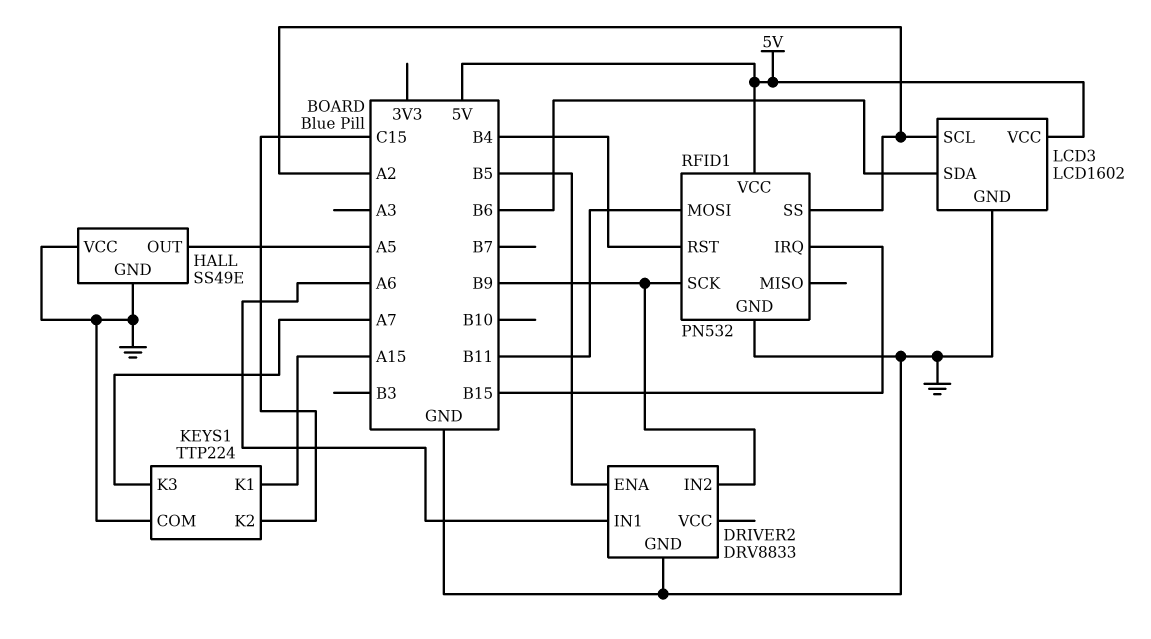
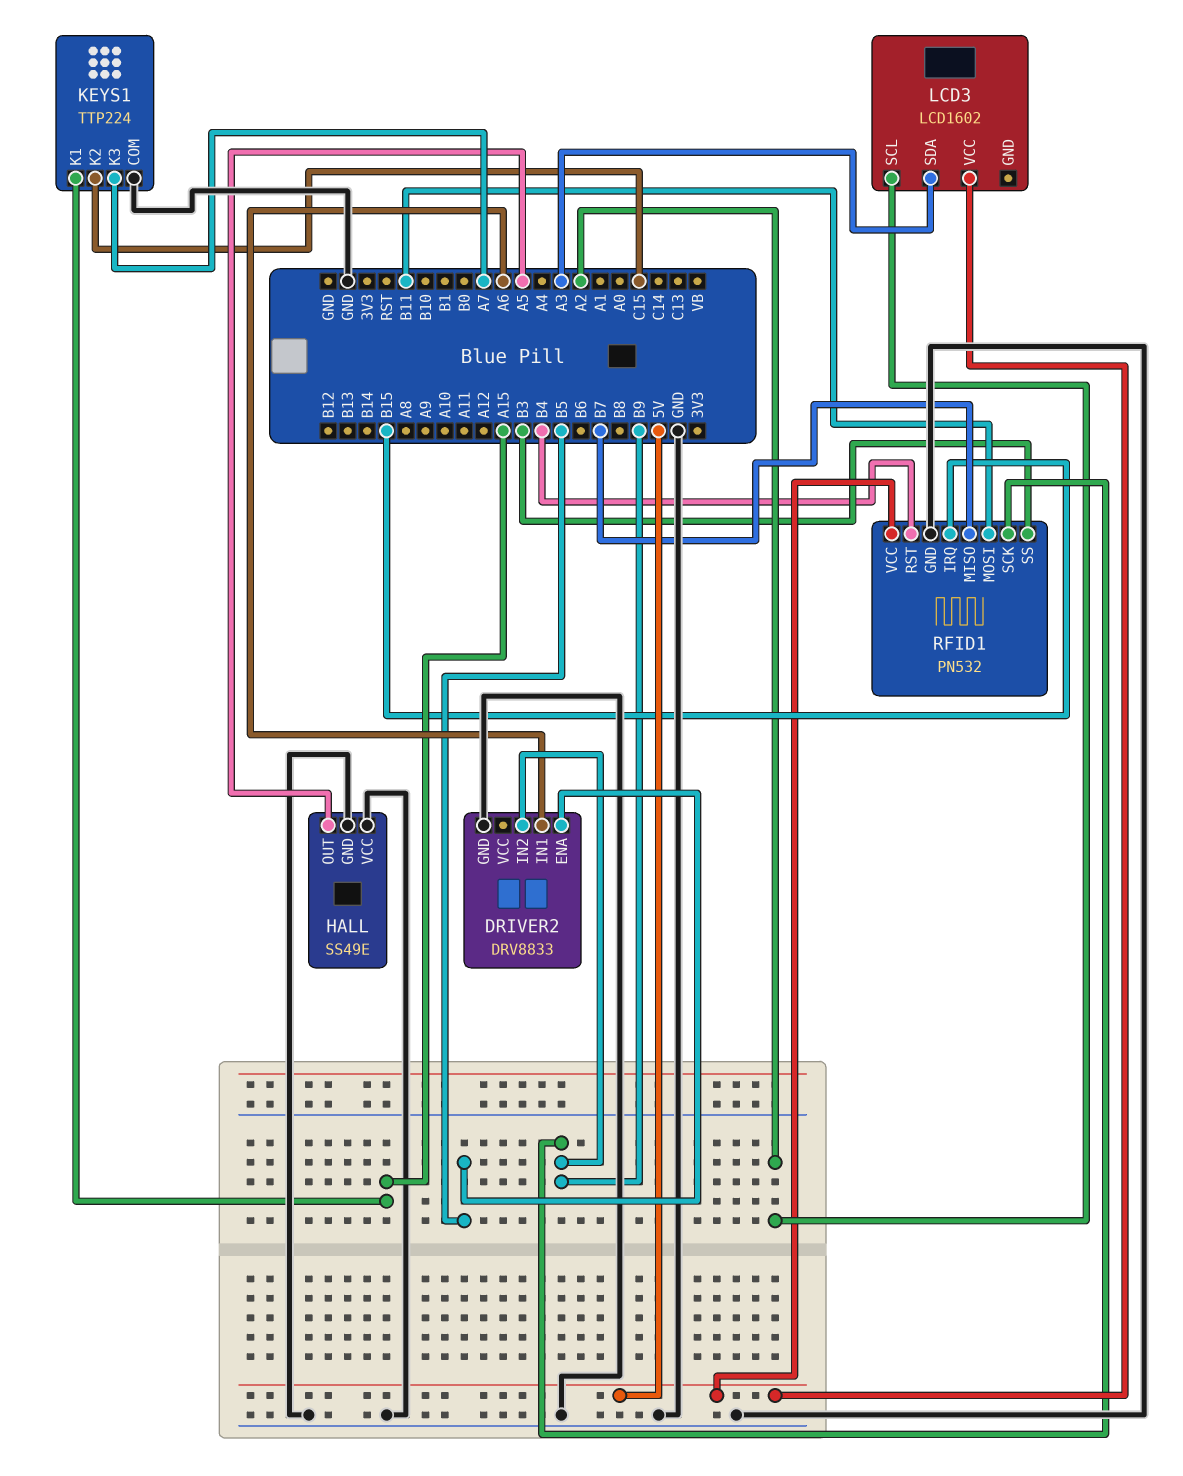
LCD3 pin GND: GND -> none
LCD3 pin SDA: B6 -> A3
RFID1 pin MISO: none -> B7
RFID1 pin SS: A2 -> B3

